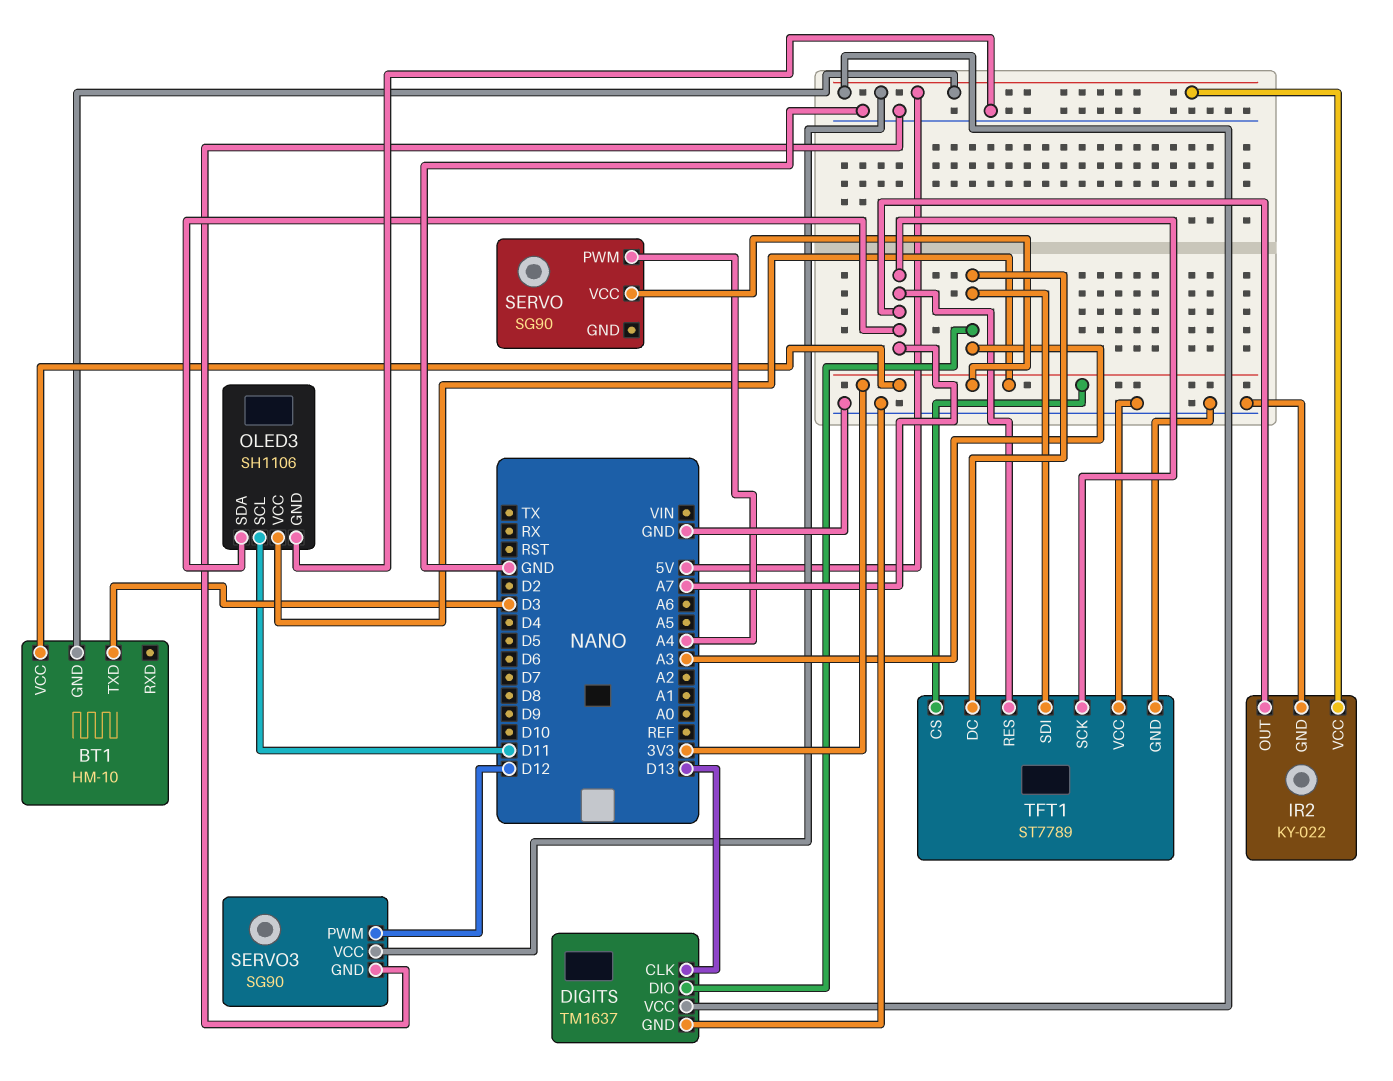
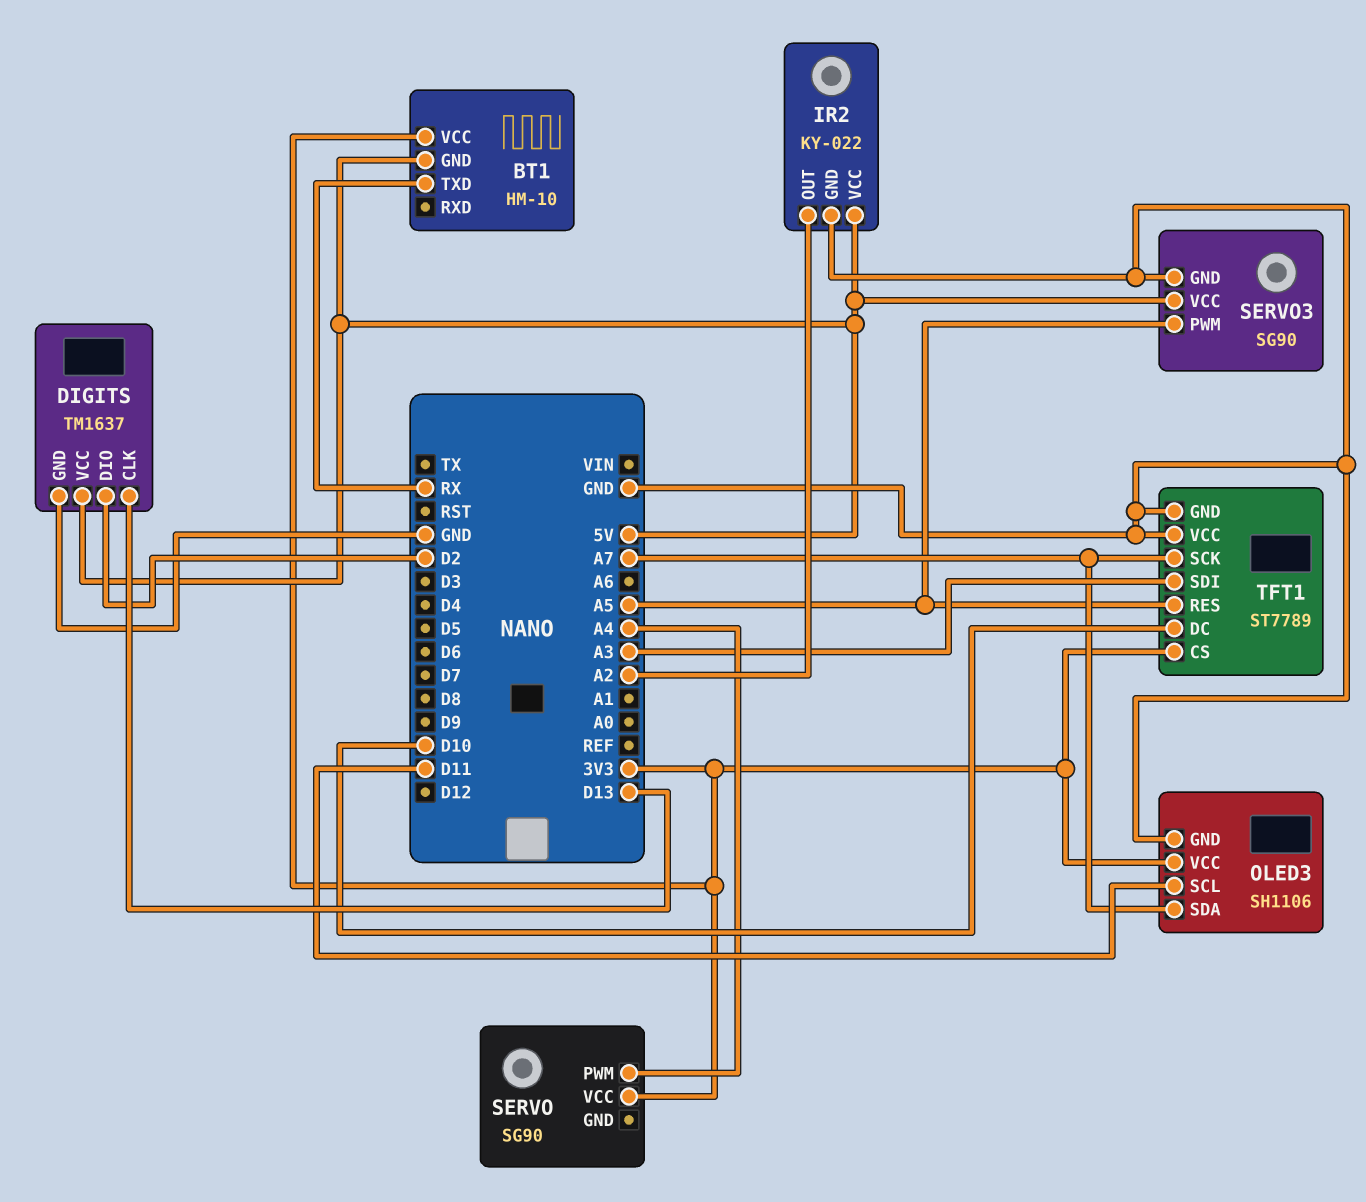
BT1 pin TXD: D3 -> RX
DIGITS pin DIO: A3 -> D2
IR2 pin OUT: A7 -> A2
SERVO3 pin PWM: D12 -> A5
TFT1 pin DC: A3 -> D10
TFT1 pin RES: A7 -> A5

